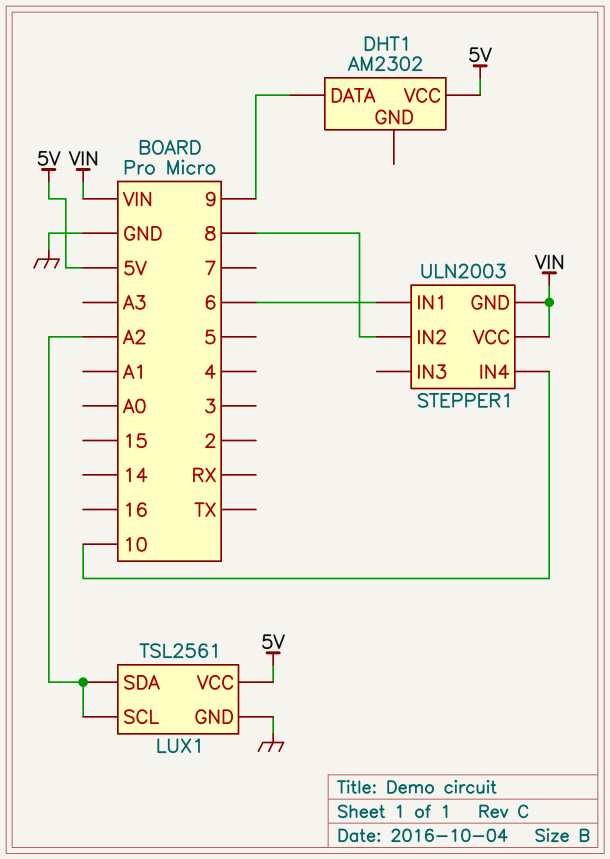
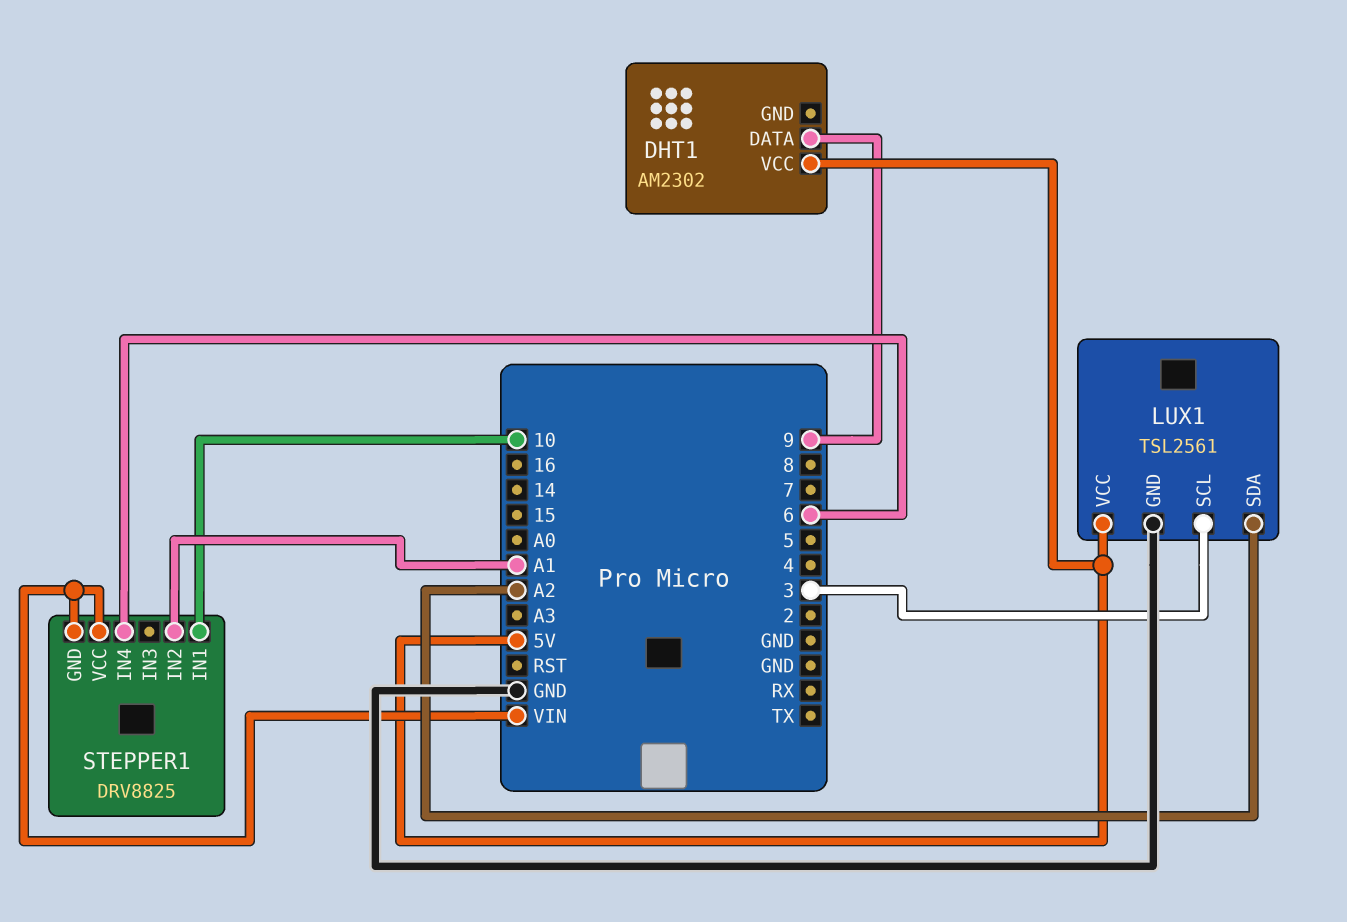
LUX1 pin SCL: A2 -> 3
STEPPER1: ULN2003 -> DRV8825
STEPPER1 pin IN1: 6 -> 10
STEPPER1 pin IN2: 8 -> A1
STEPPER1 pin IN4: 10 -> 6

